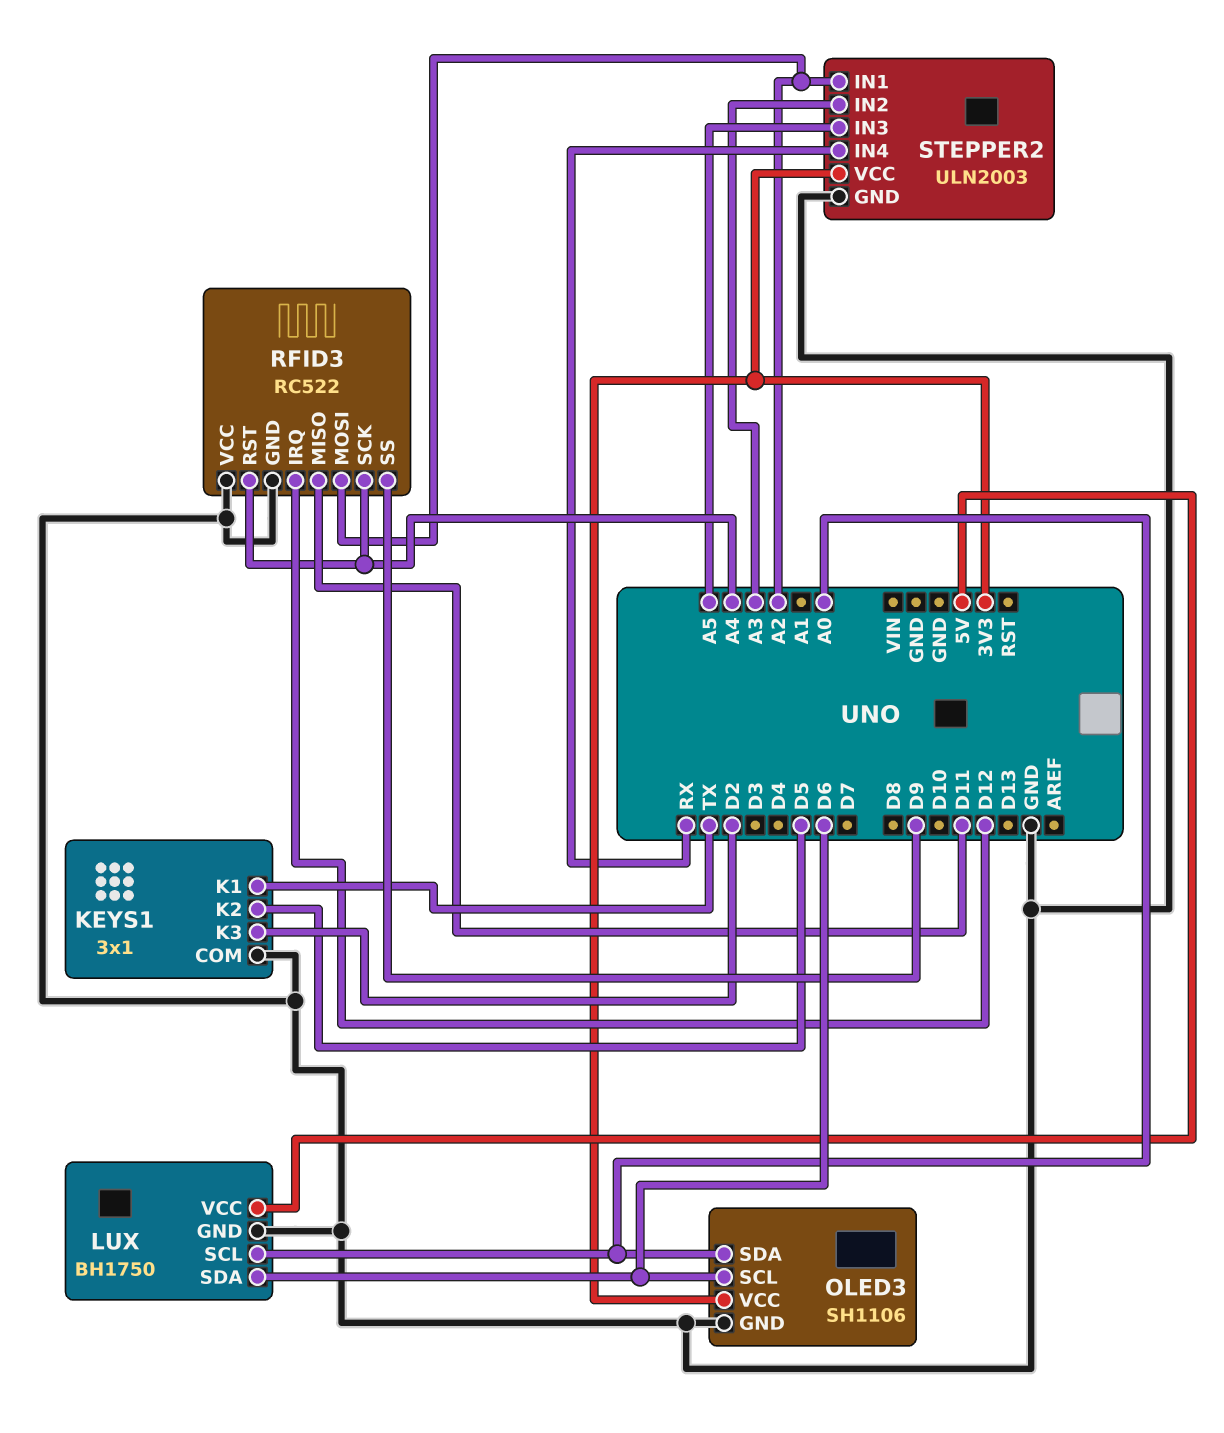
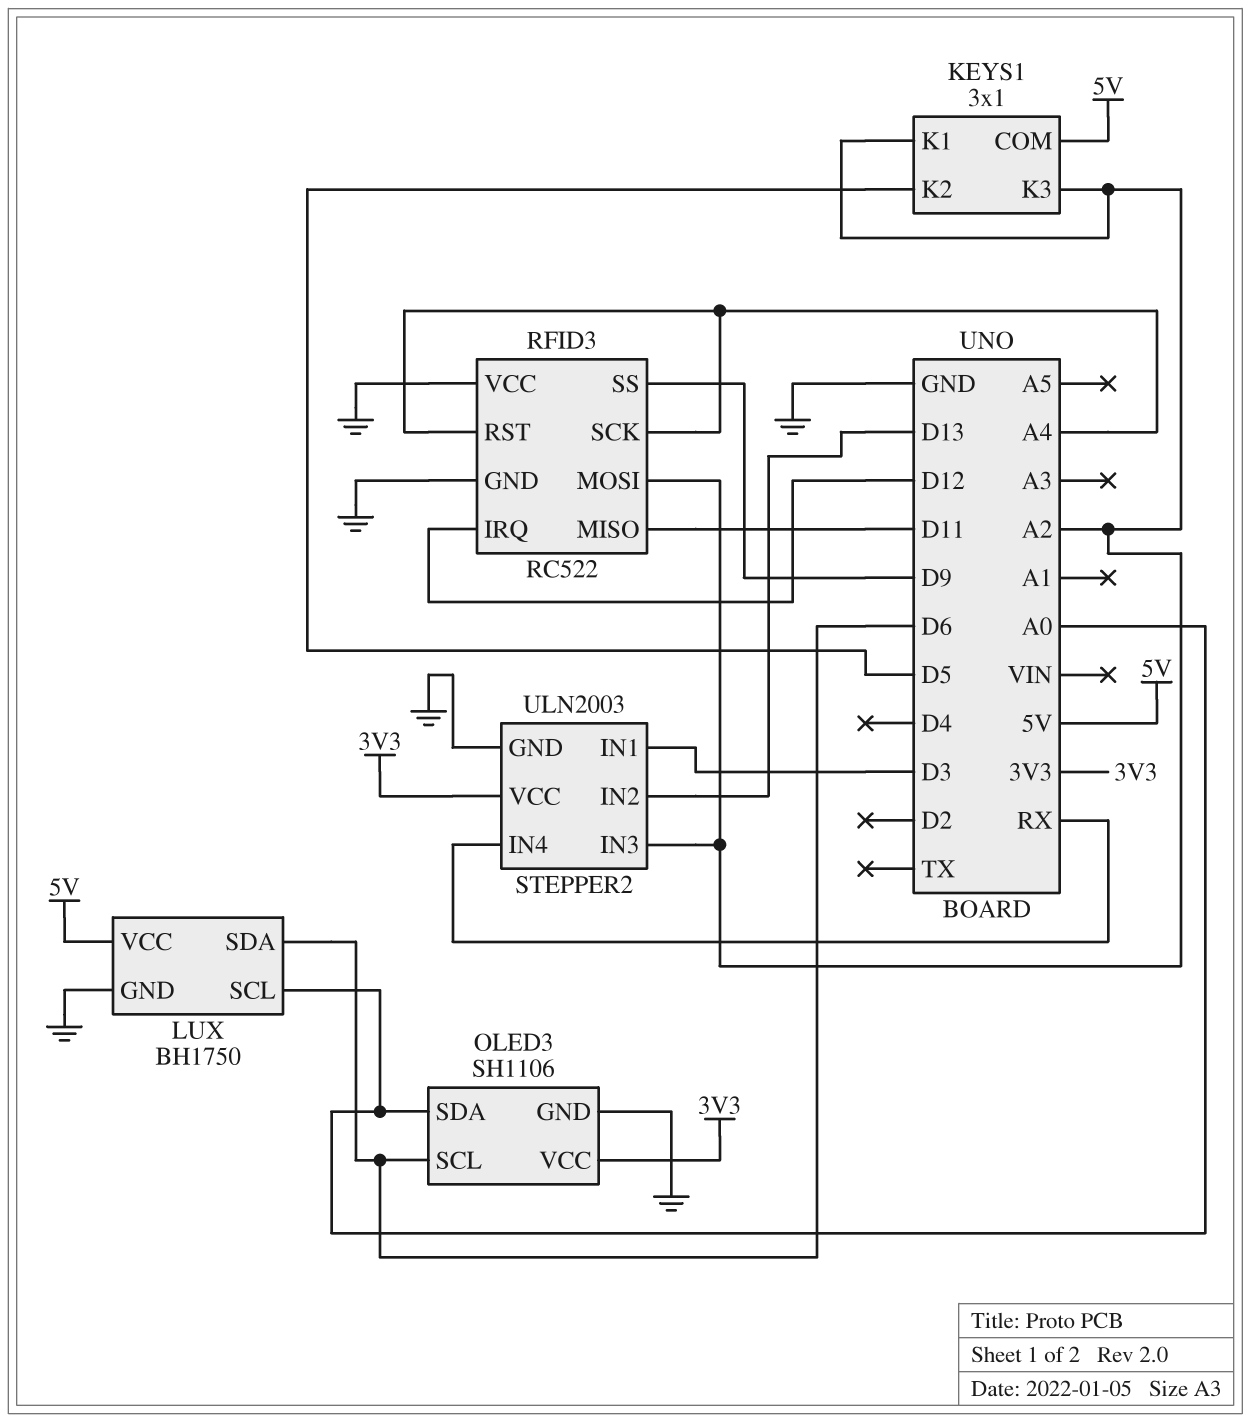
KEYS1 pin COM: GND -> 5V
KEYS1 pin K1: TX -> A2
KEYS1 pin K3: D2 -> A2
STEPPER2 pin IN1: A2 -> D3
STEPPER2 pin IN2: A3 -> D13
STEPPER2 pin IN3: A5 -> A2

